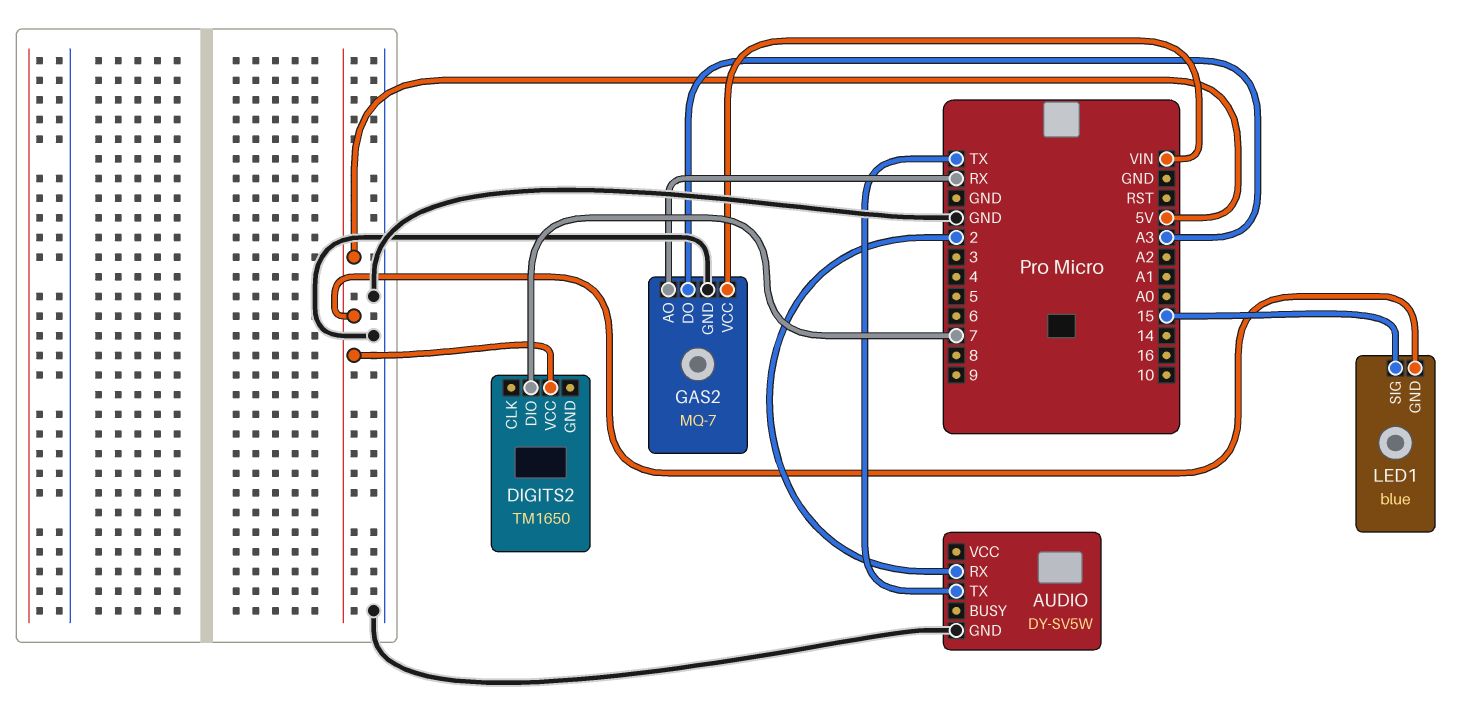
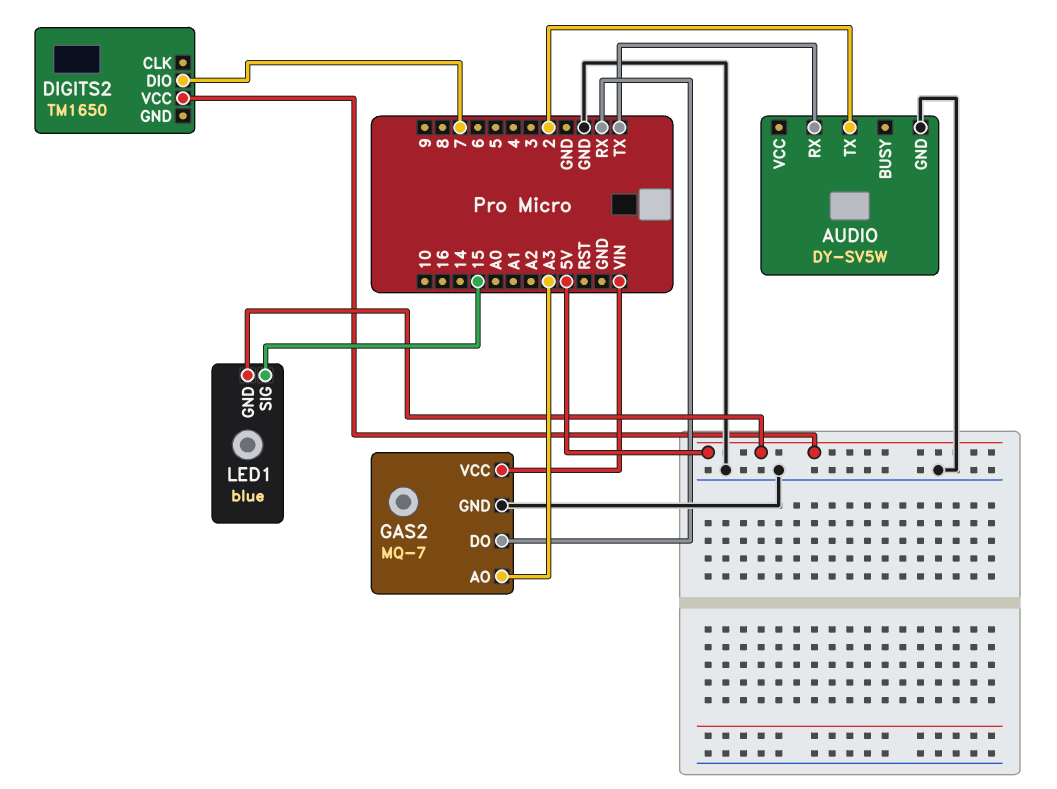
AUDIO pin RX: 2 -> TX
AUDIO pin TX: TX -> 2
GAS2 pin AO: RX -> A3
GAS2 pin DO: A3 -> RX

